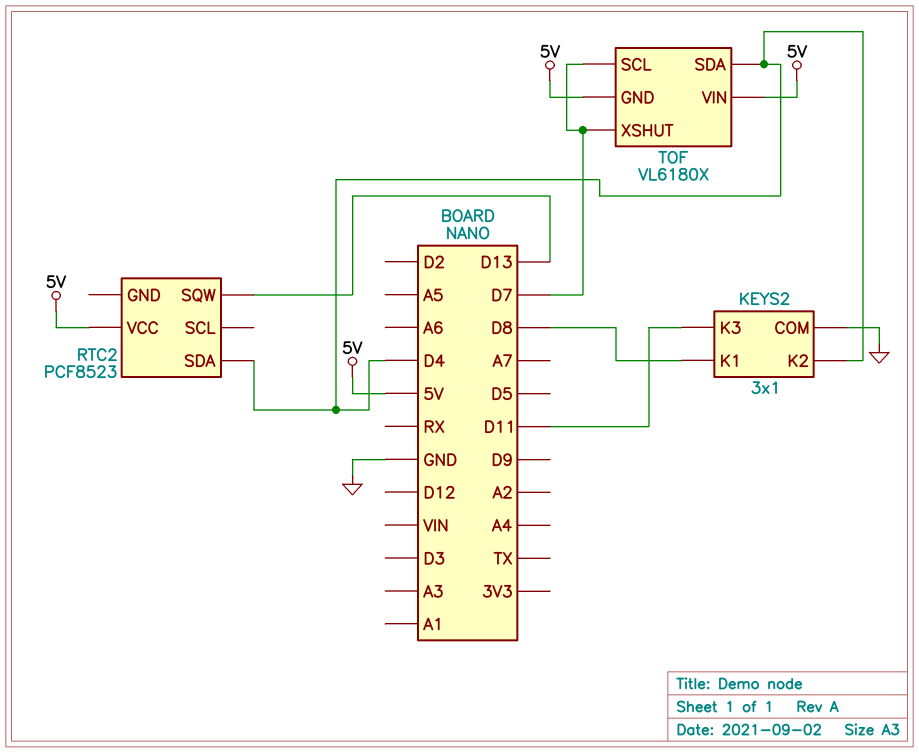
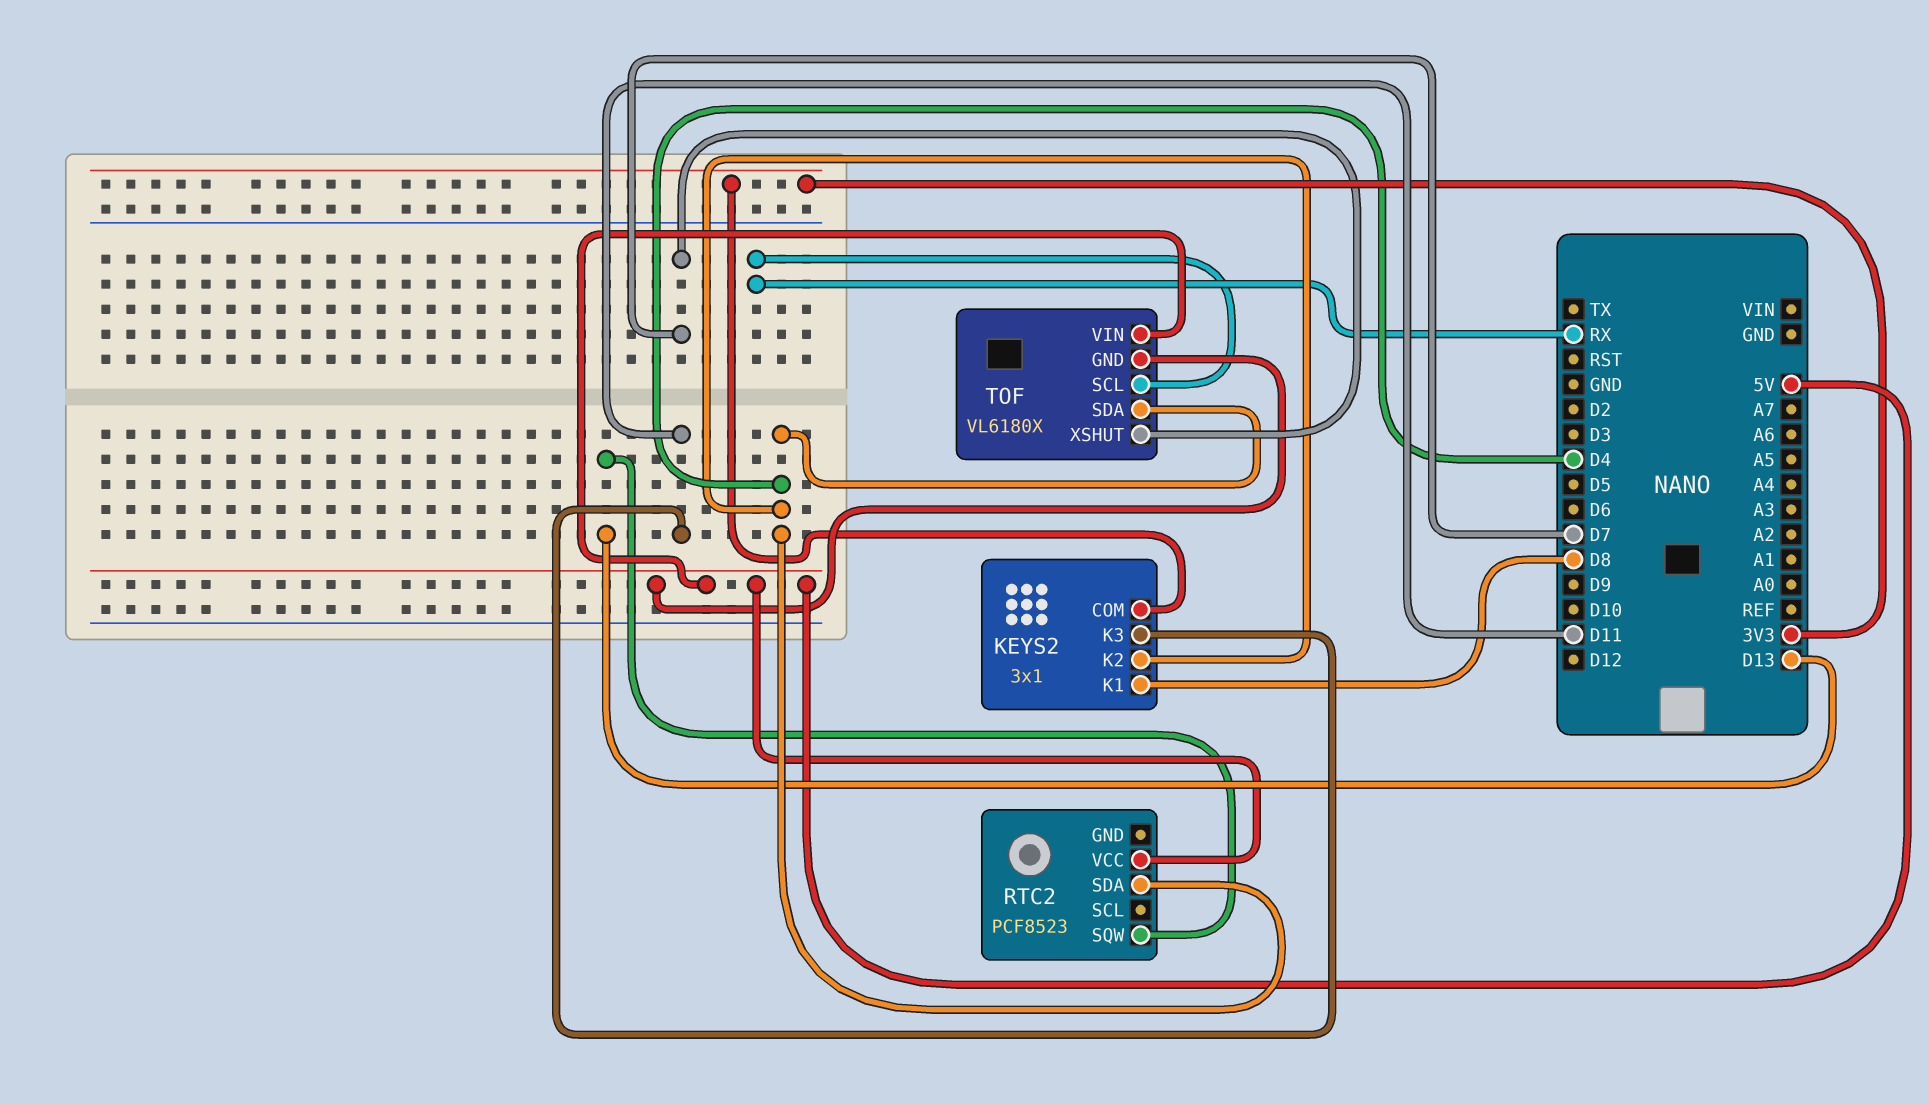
KEYS2 pin COM: GND -> 3V3
TOF pin SCL: D7 -> RX

